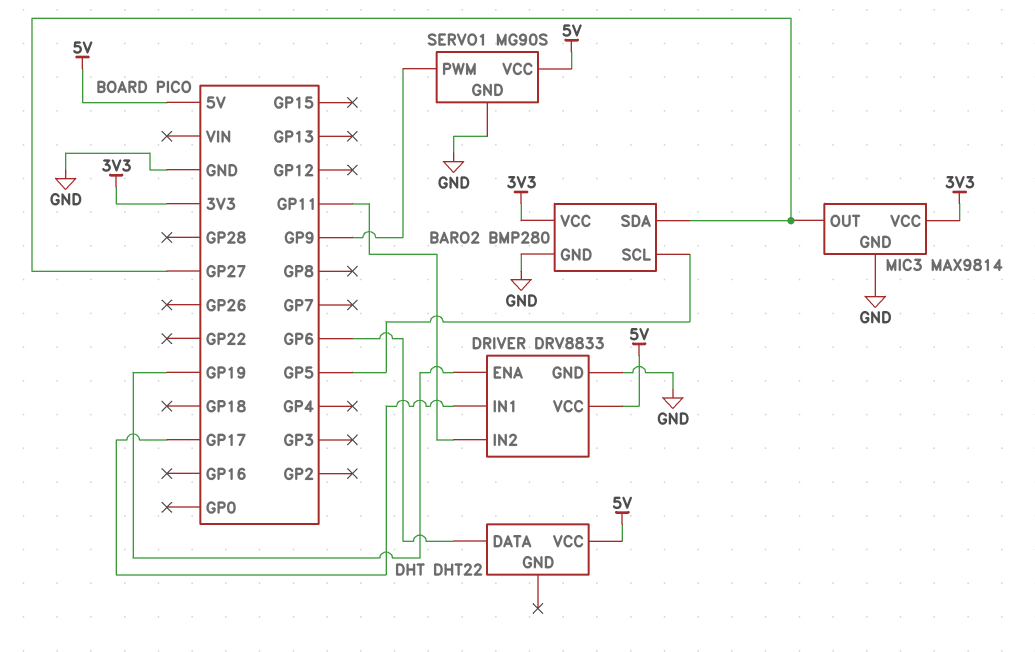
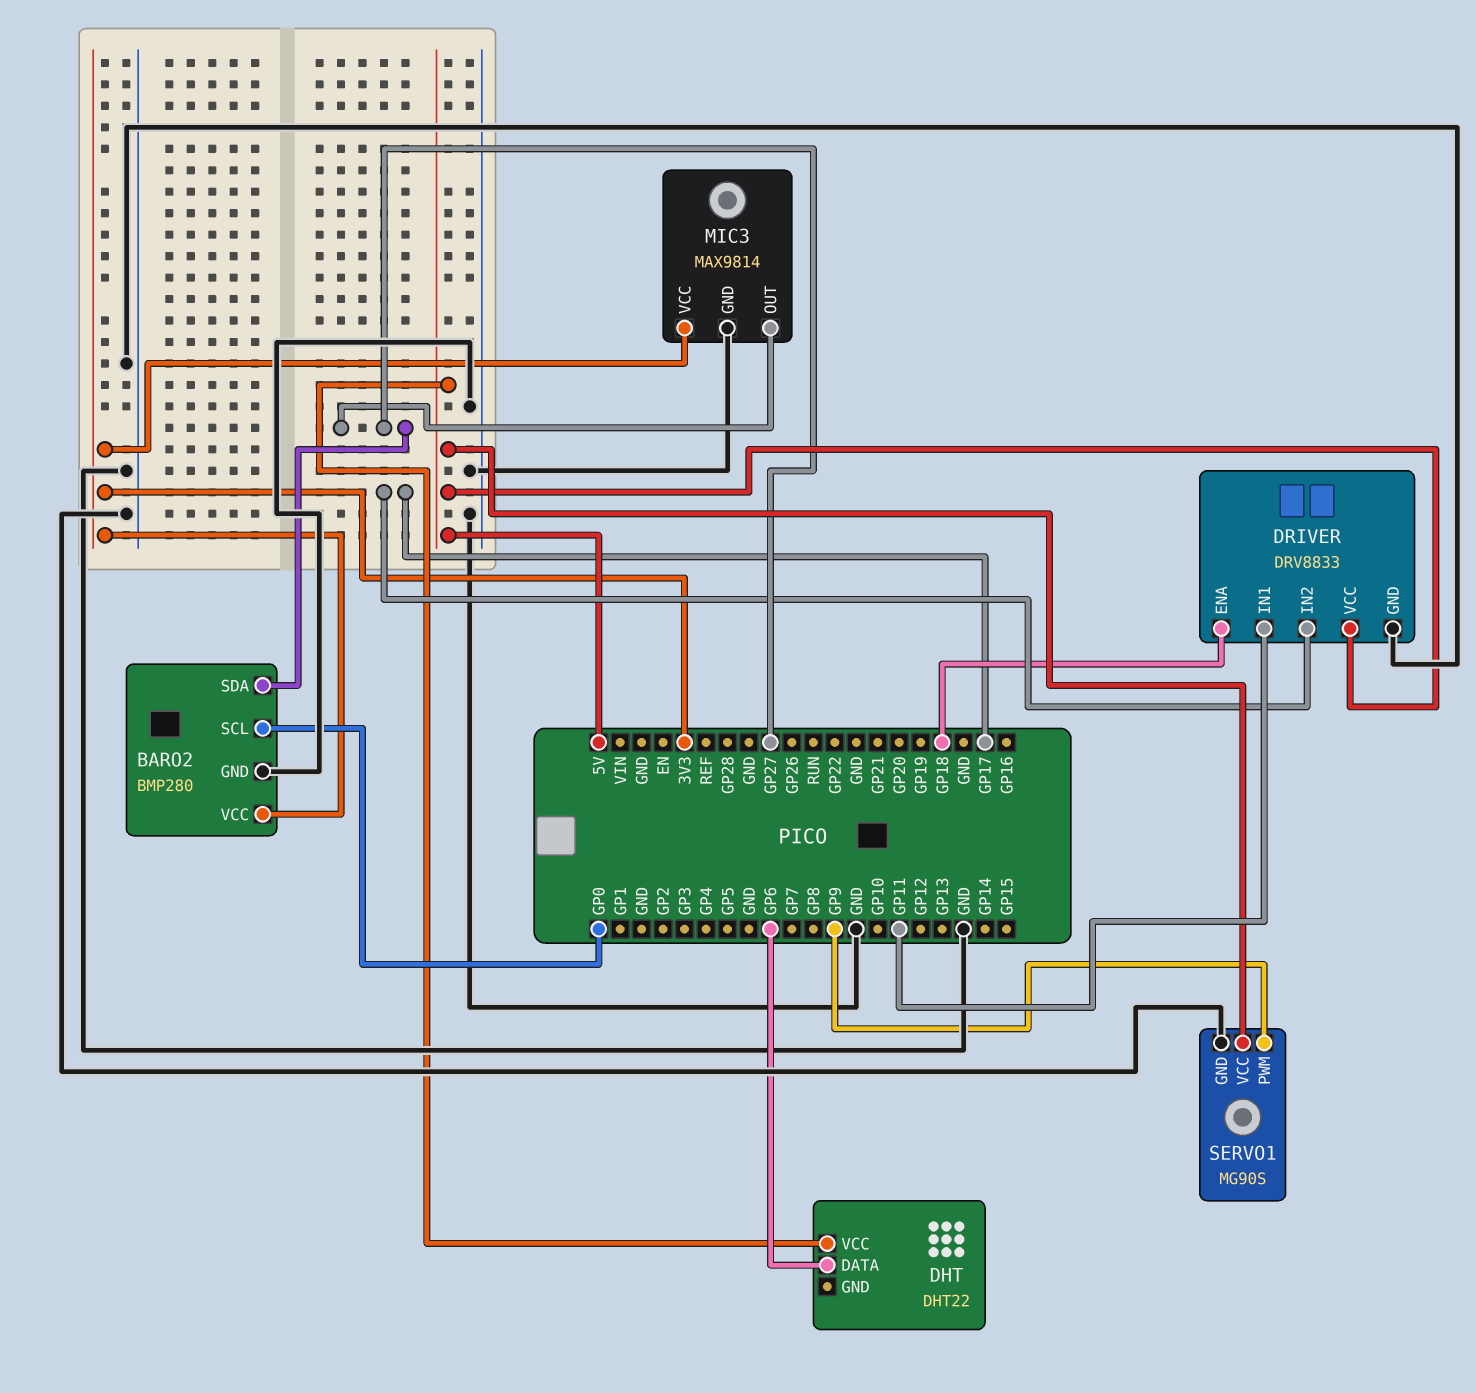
BARO2 pin SCL: GP5 -> GP0
DRIVER pin ENA: GP19 -> GP18
DRIVER pin IN1: GP17 -> GP11
DRIVER pin IN2: GP11 -> GP17

